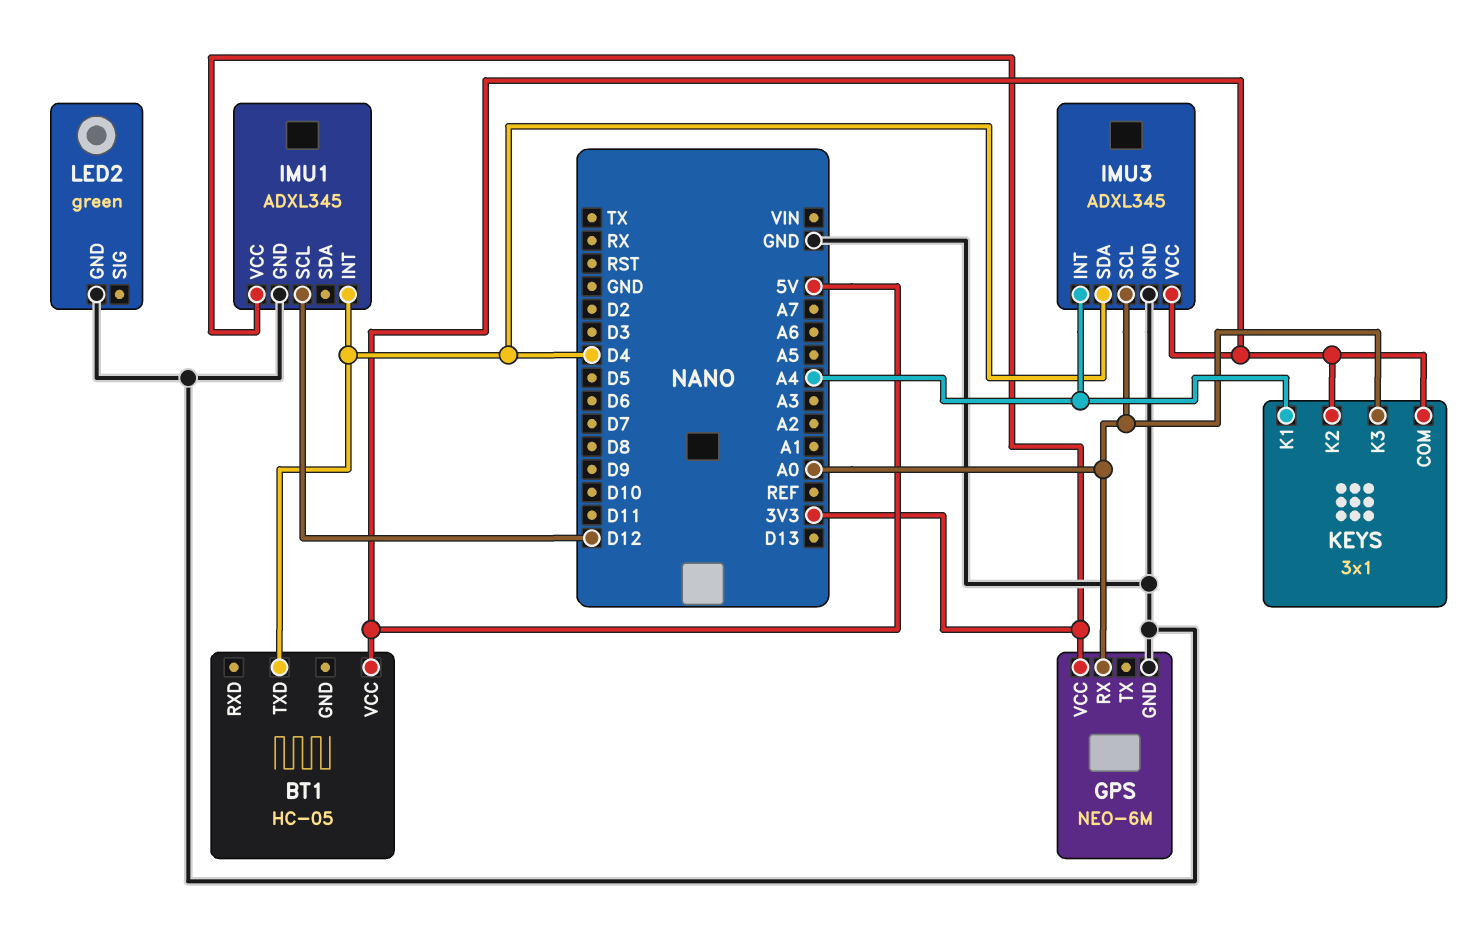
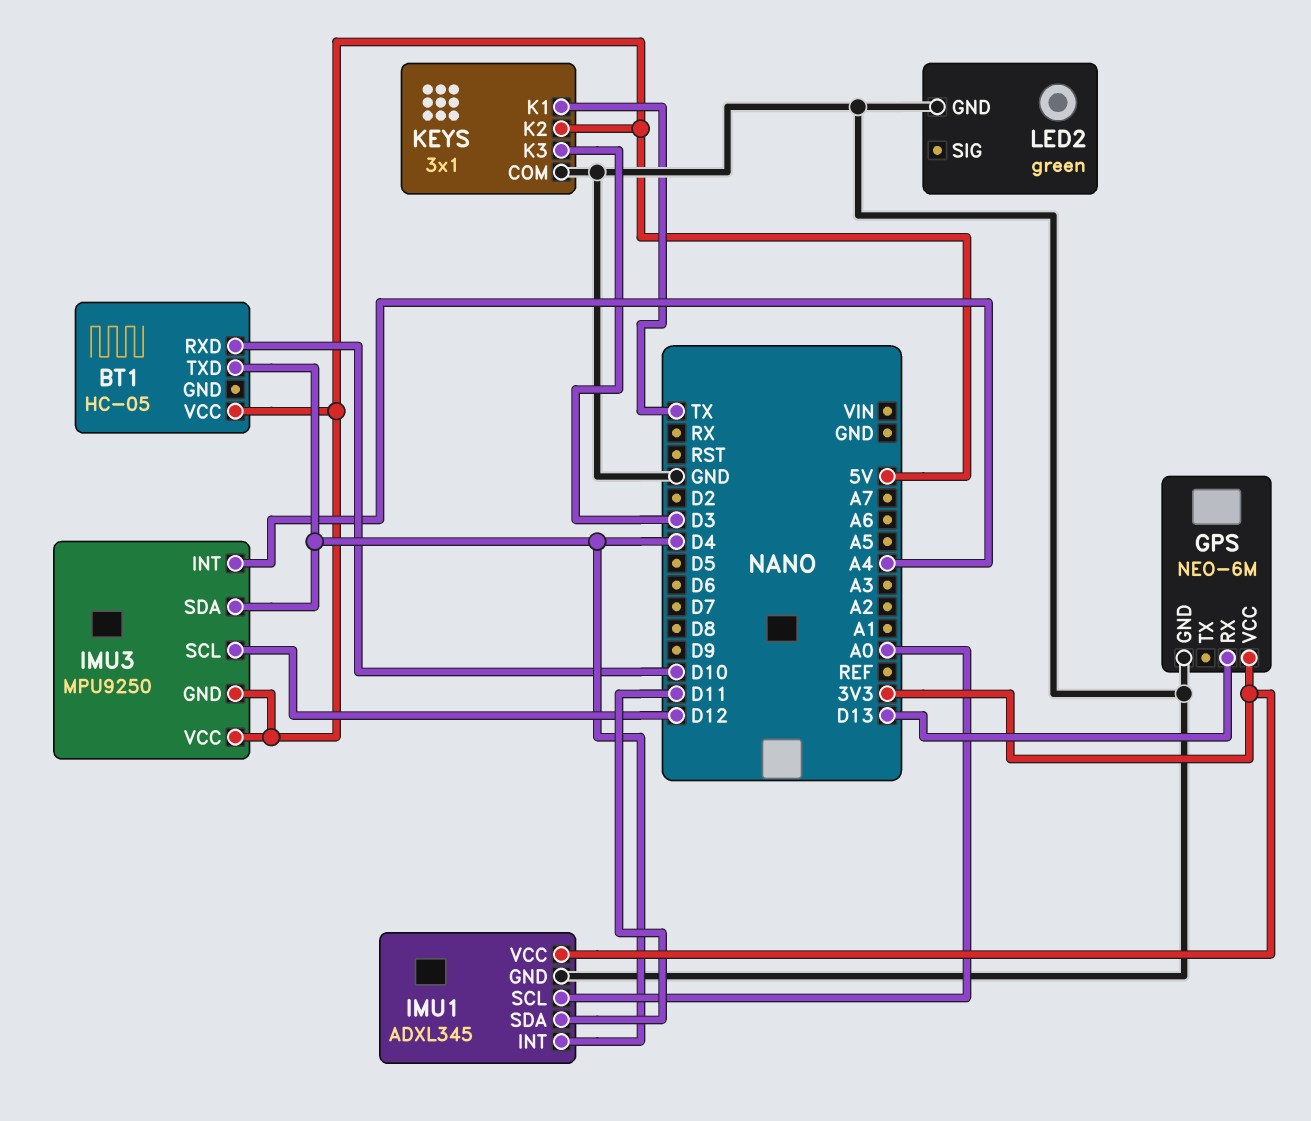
BT1 pin RXD: none -> D10
GPS pin RX: A0 -> D13
IMU1 pin SCL: D12 -> A0
IMU1 pin SDA: none -> D11
IMU3: ADXL345 -> MPU9250
IMU3 pin GND: GND -> 5V
IMU3 pin SCL: A0 -> D12
KEYS pin COM: 5V -> GND
KEYS pin K1: A4 -> TX
KEYS pin K3: A0 -> D3

